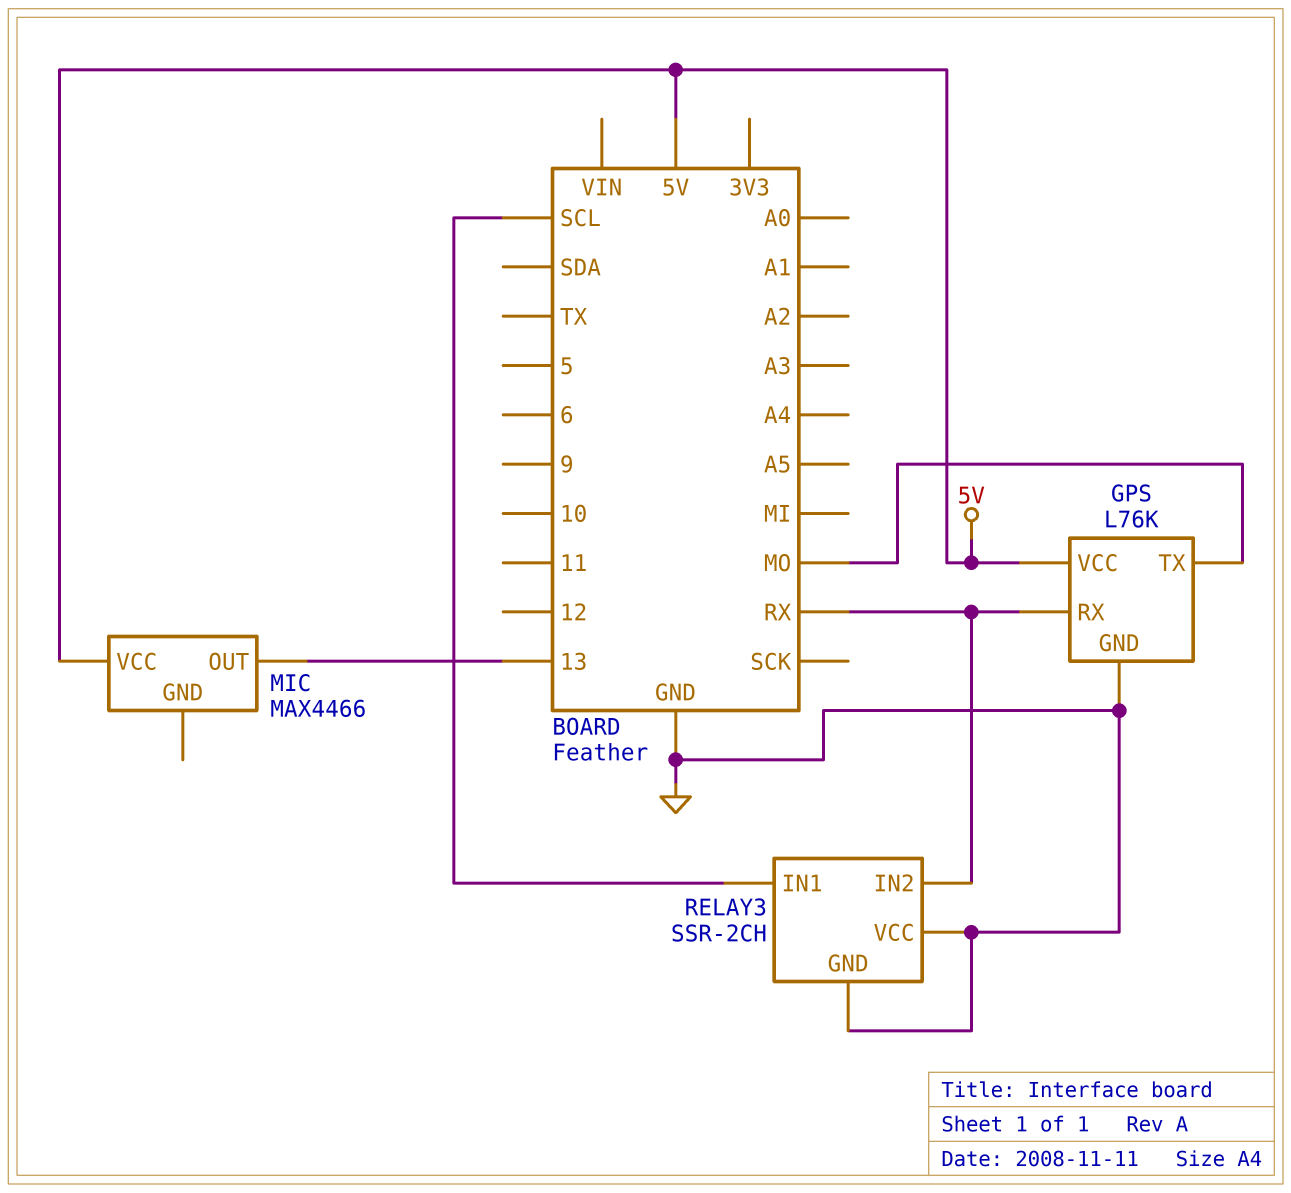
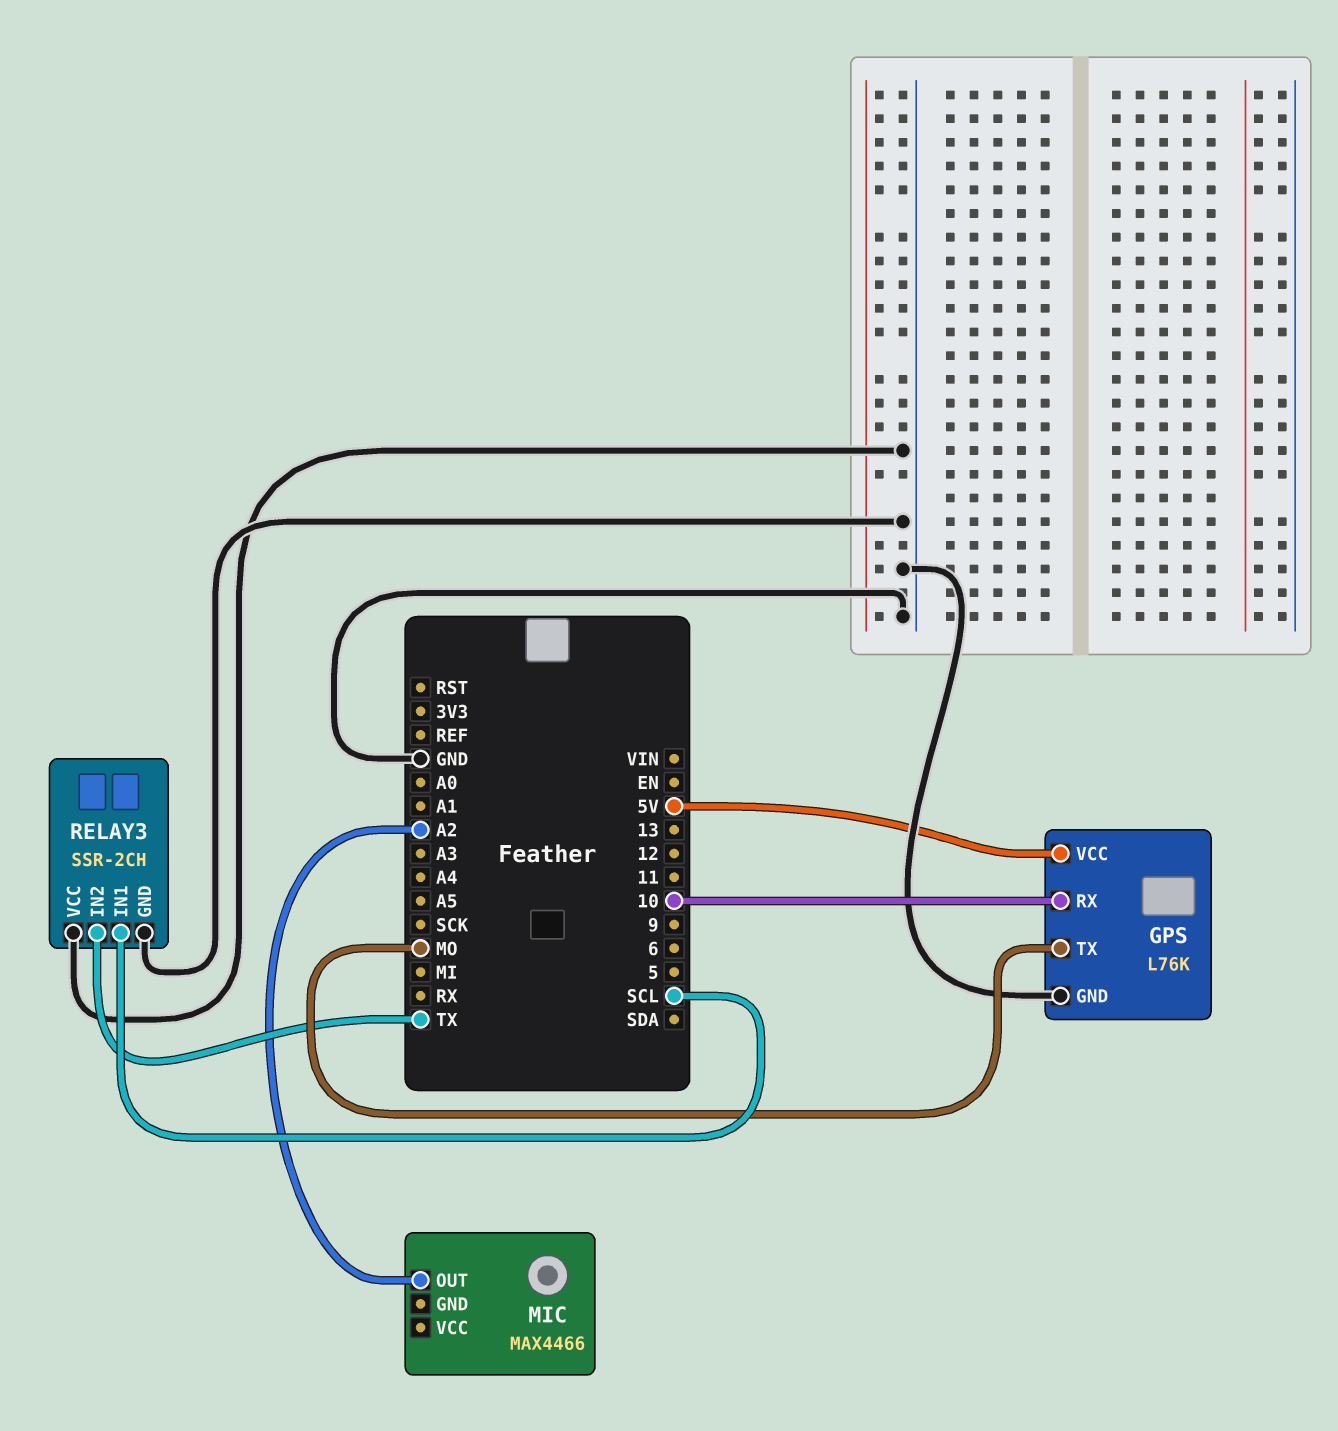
GPS pin RX: RX -> 10
MIC pin OUT: 13 -> A2
MIC pin VCC: 5V -> none
RELAY3 pin IN2: RX -> TX

